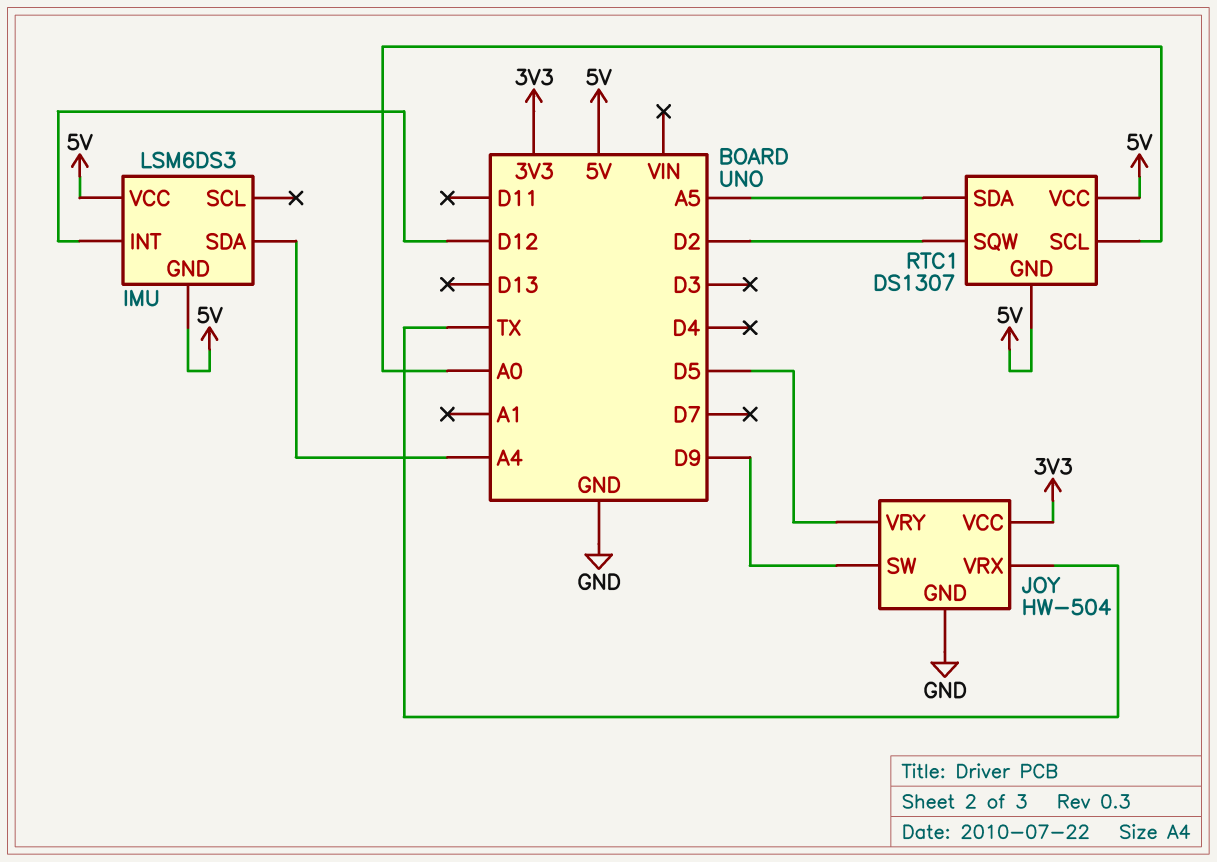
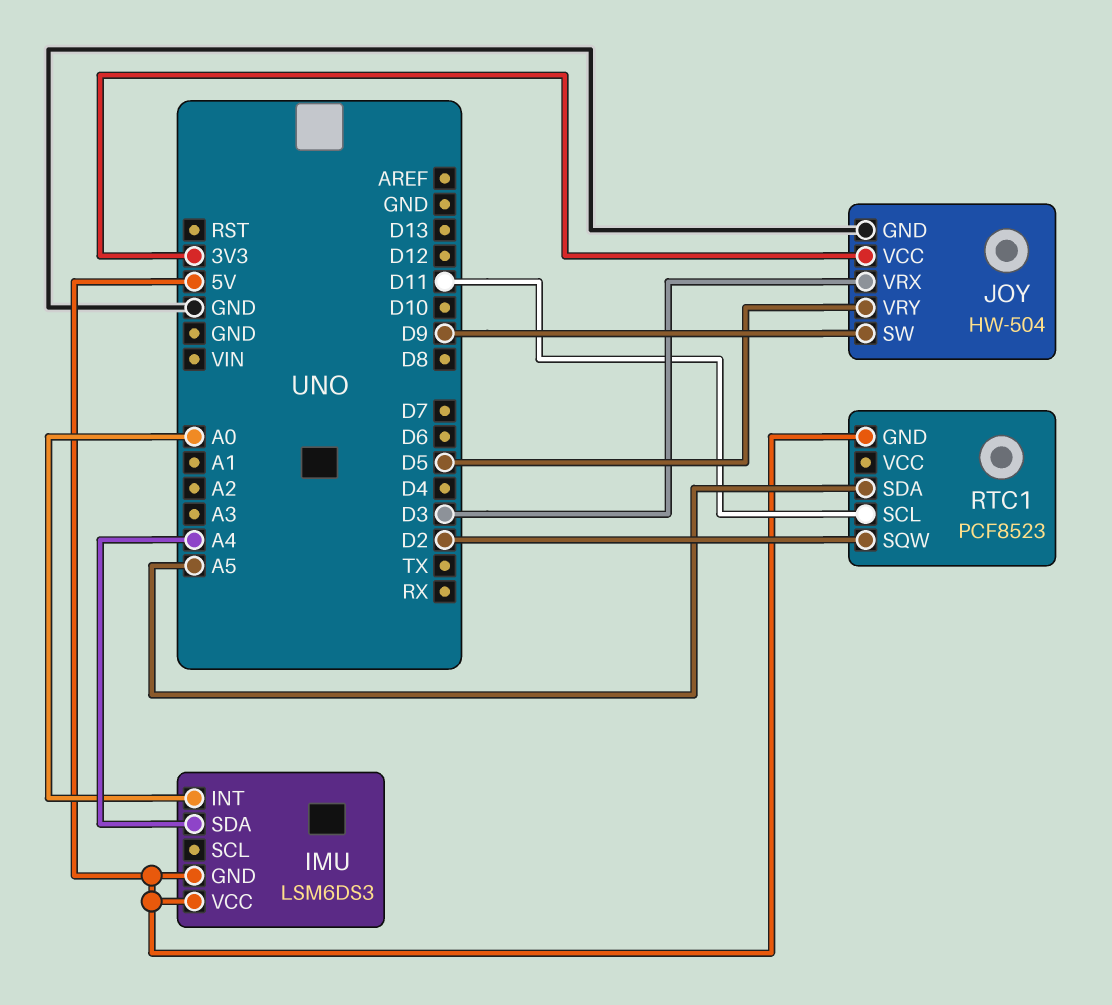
IMU pin INT: D12 -> A0
JOY pin VRX: TX -> D3
RTC1: DS1307 -> PCF8523
RTC1 pin SCL: A0 -> D11
RTC1 pin VCC: 5V -> none

